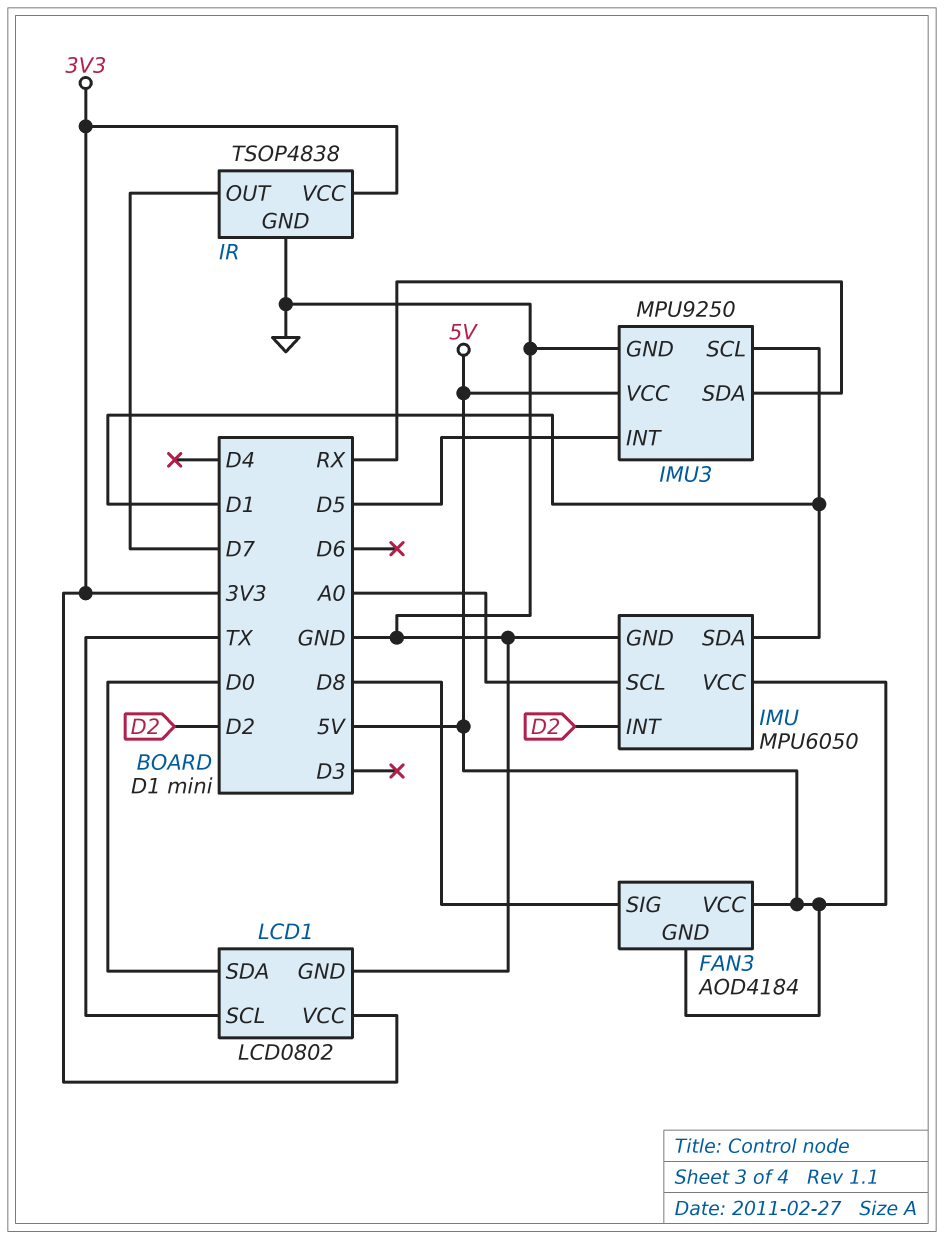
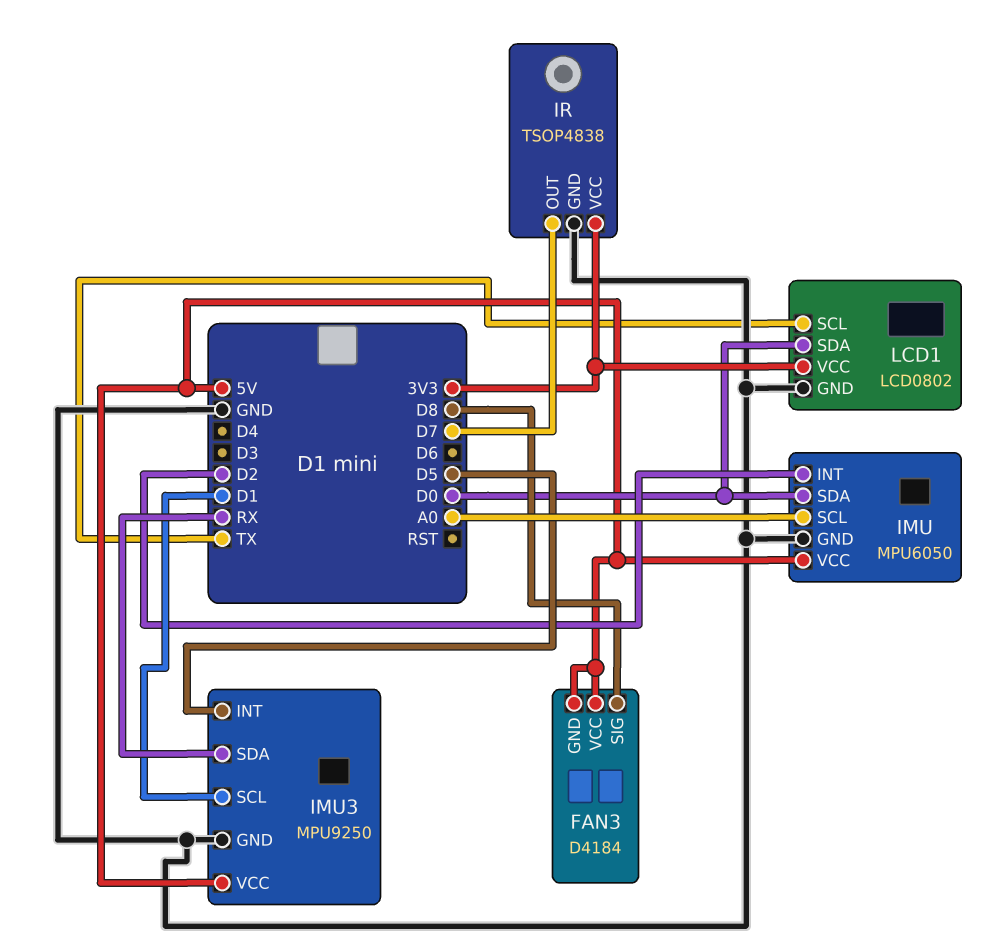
FAN3: AOD4184 -> D4184
IMU pin SDA: D1 -> D0

